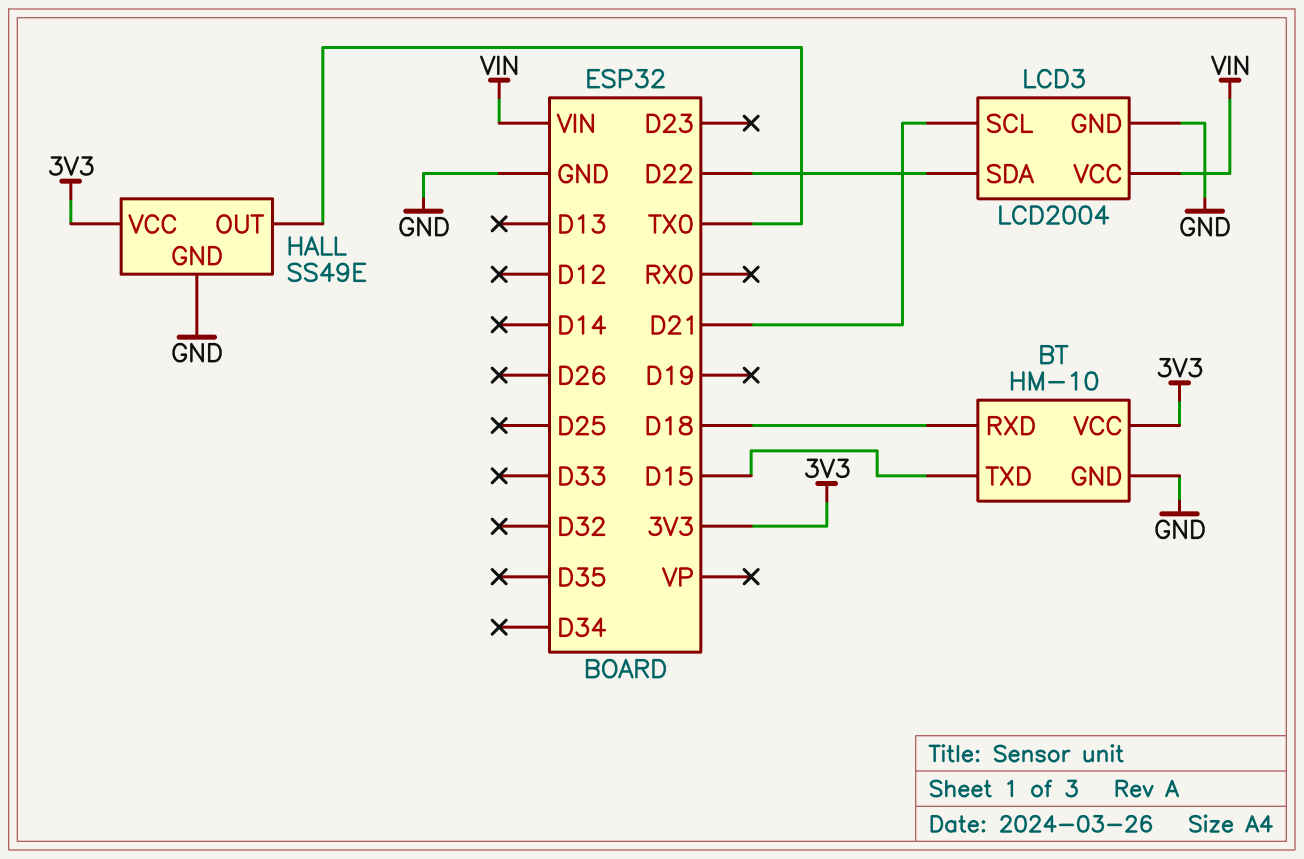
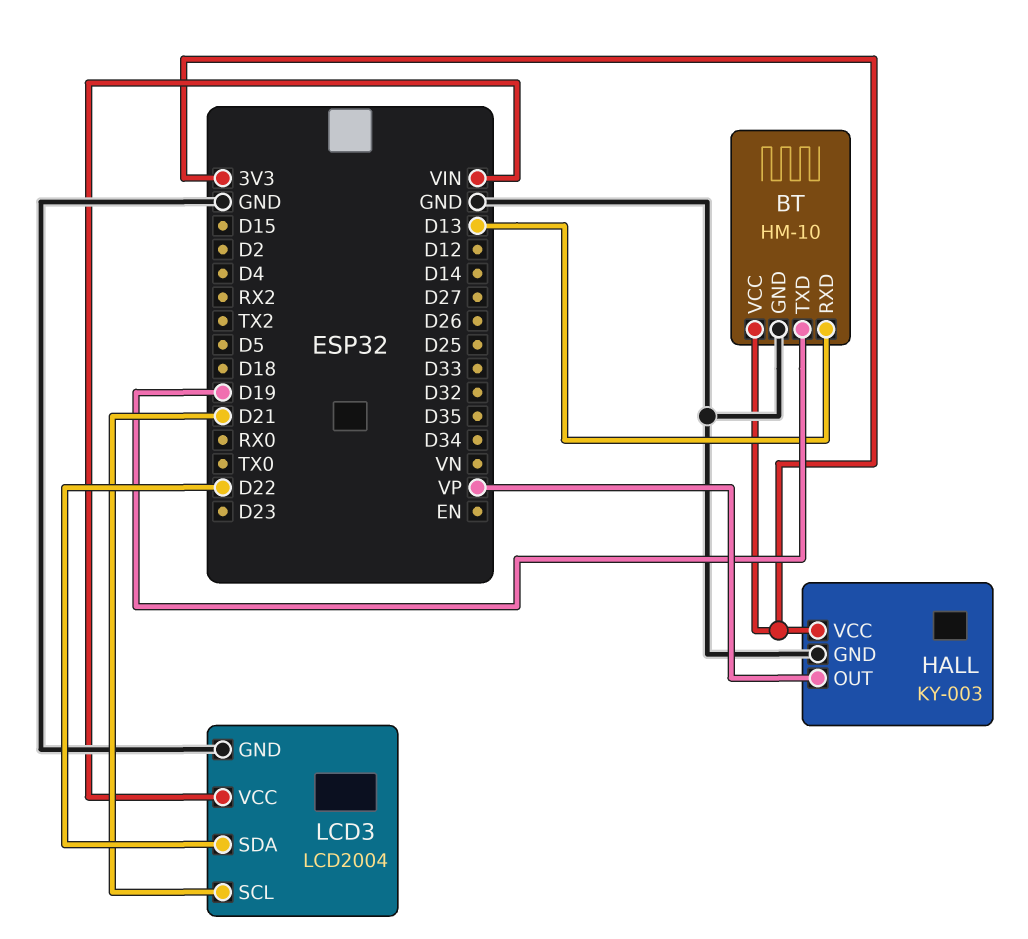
BT pin RXD: D18 -> D13
BT pin TXD: D15 -> D19
HALL: SS49E -> KY-003
HALL pin OUT: TX0 -> VP

